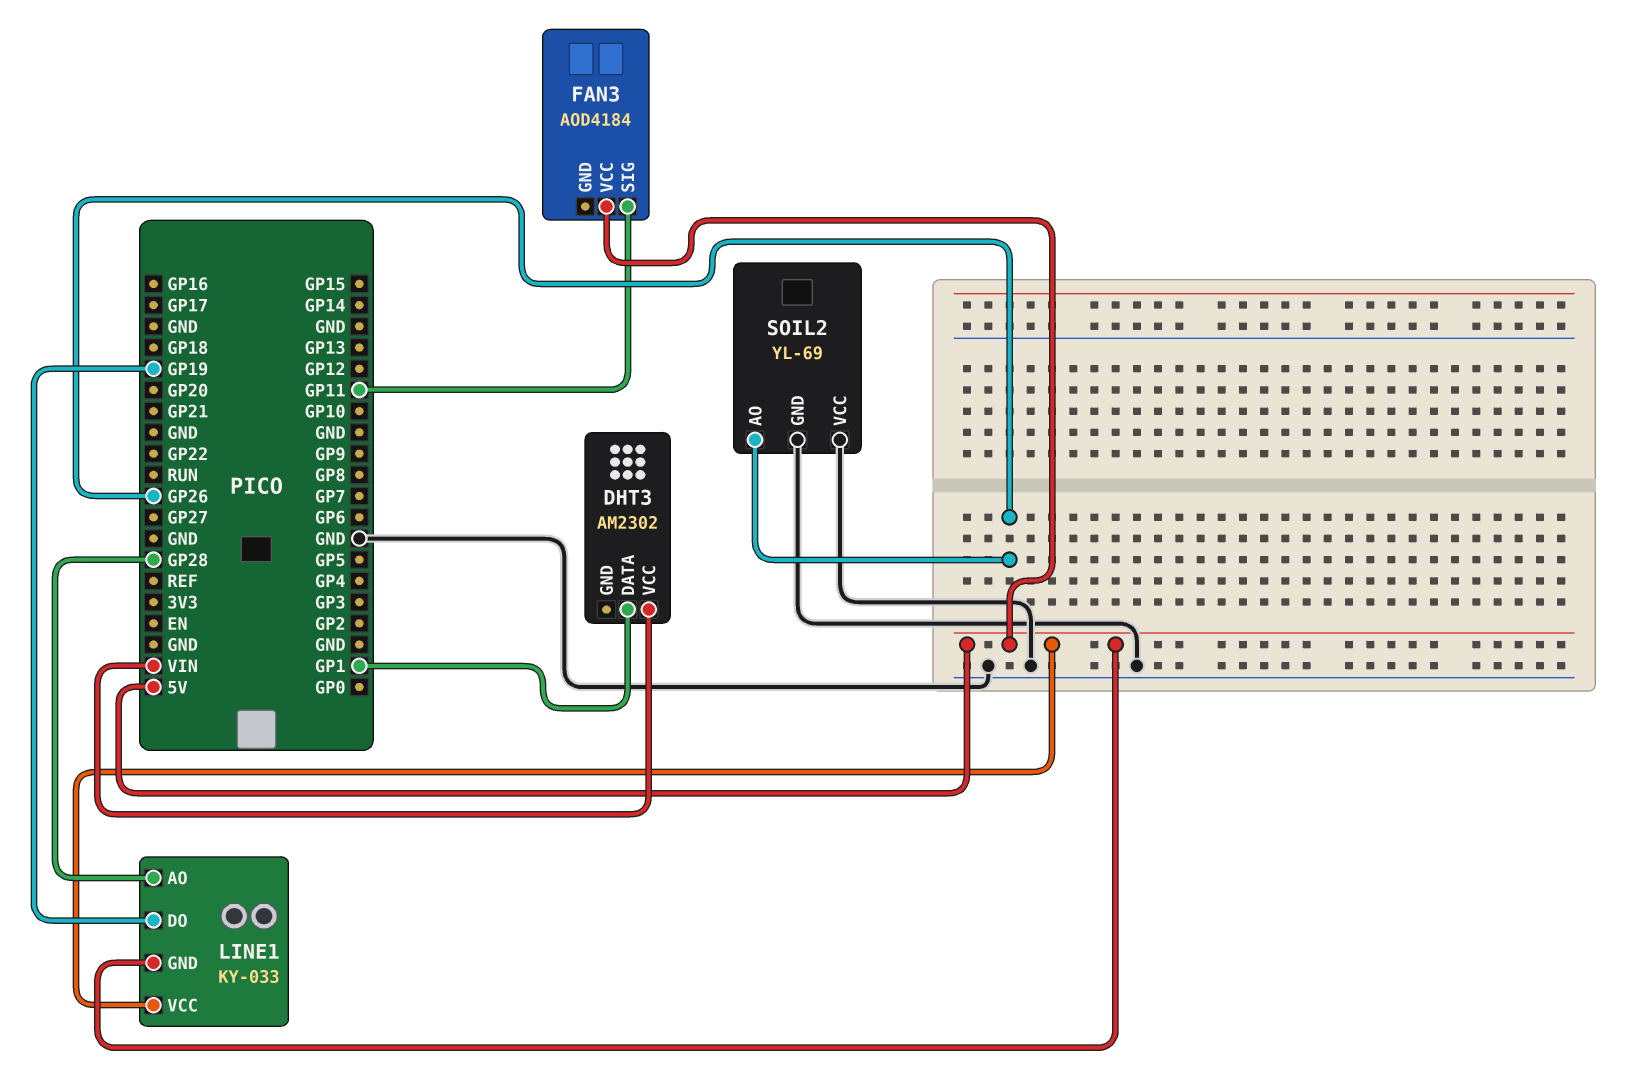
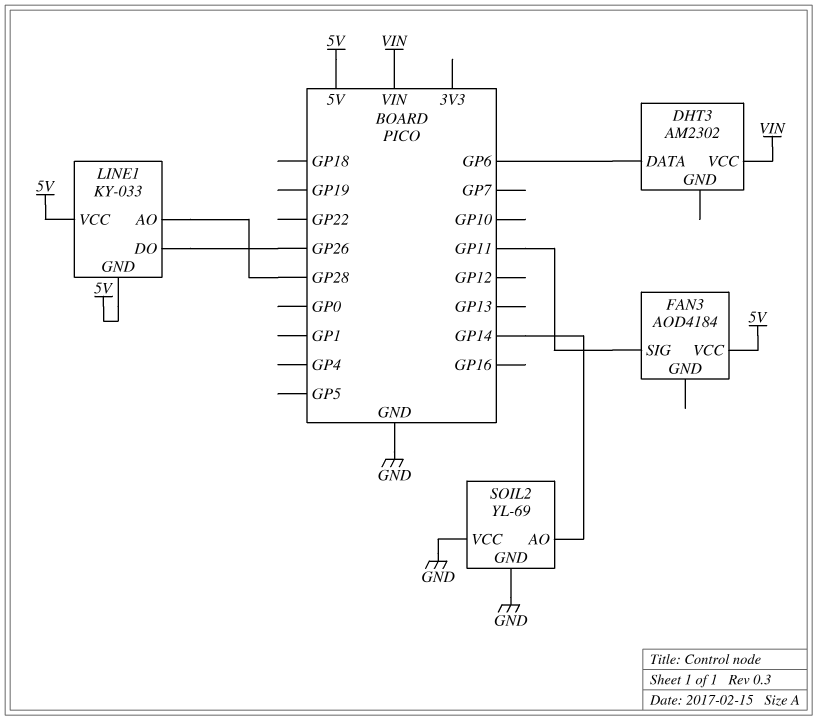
DHT3 pin DATA: GP1 -> GP6
LINE1 pin DO: GP19 -> GP26
SOIL2 pin AO: GP26 -> GP14

